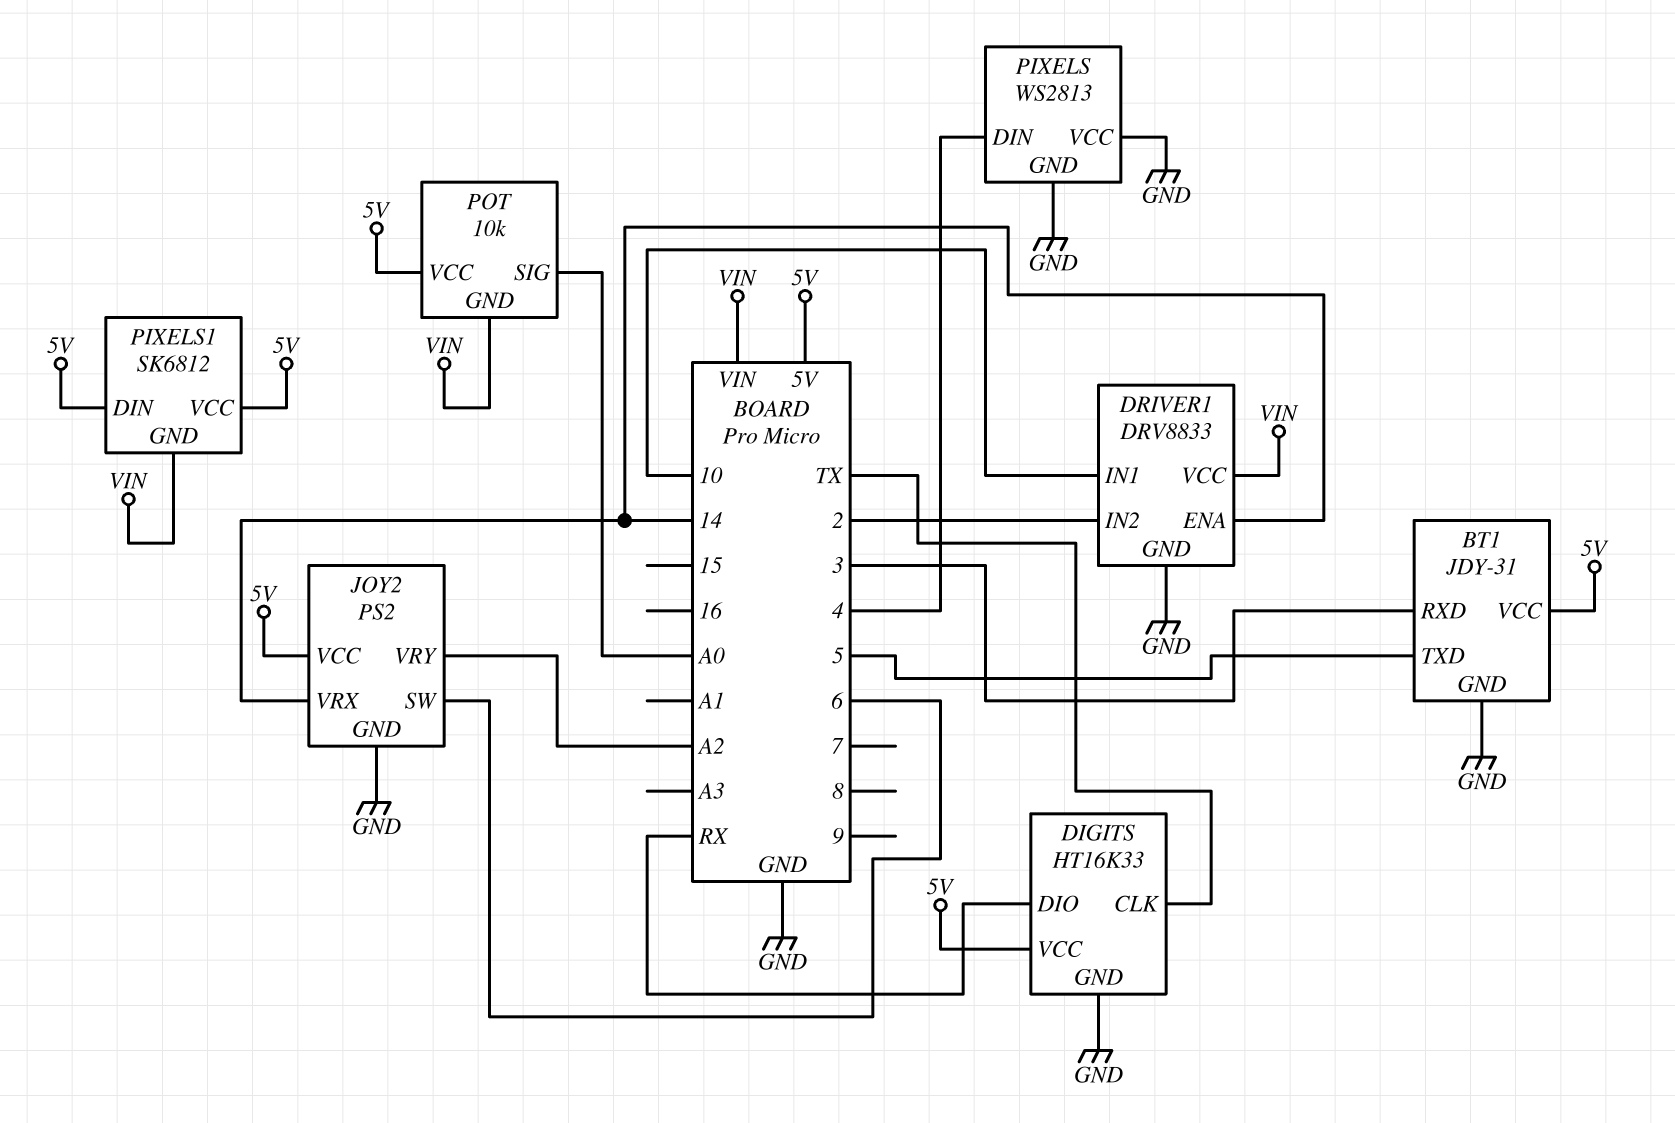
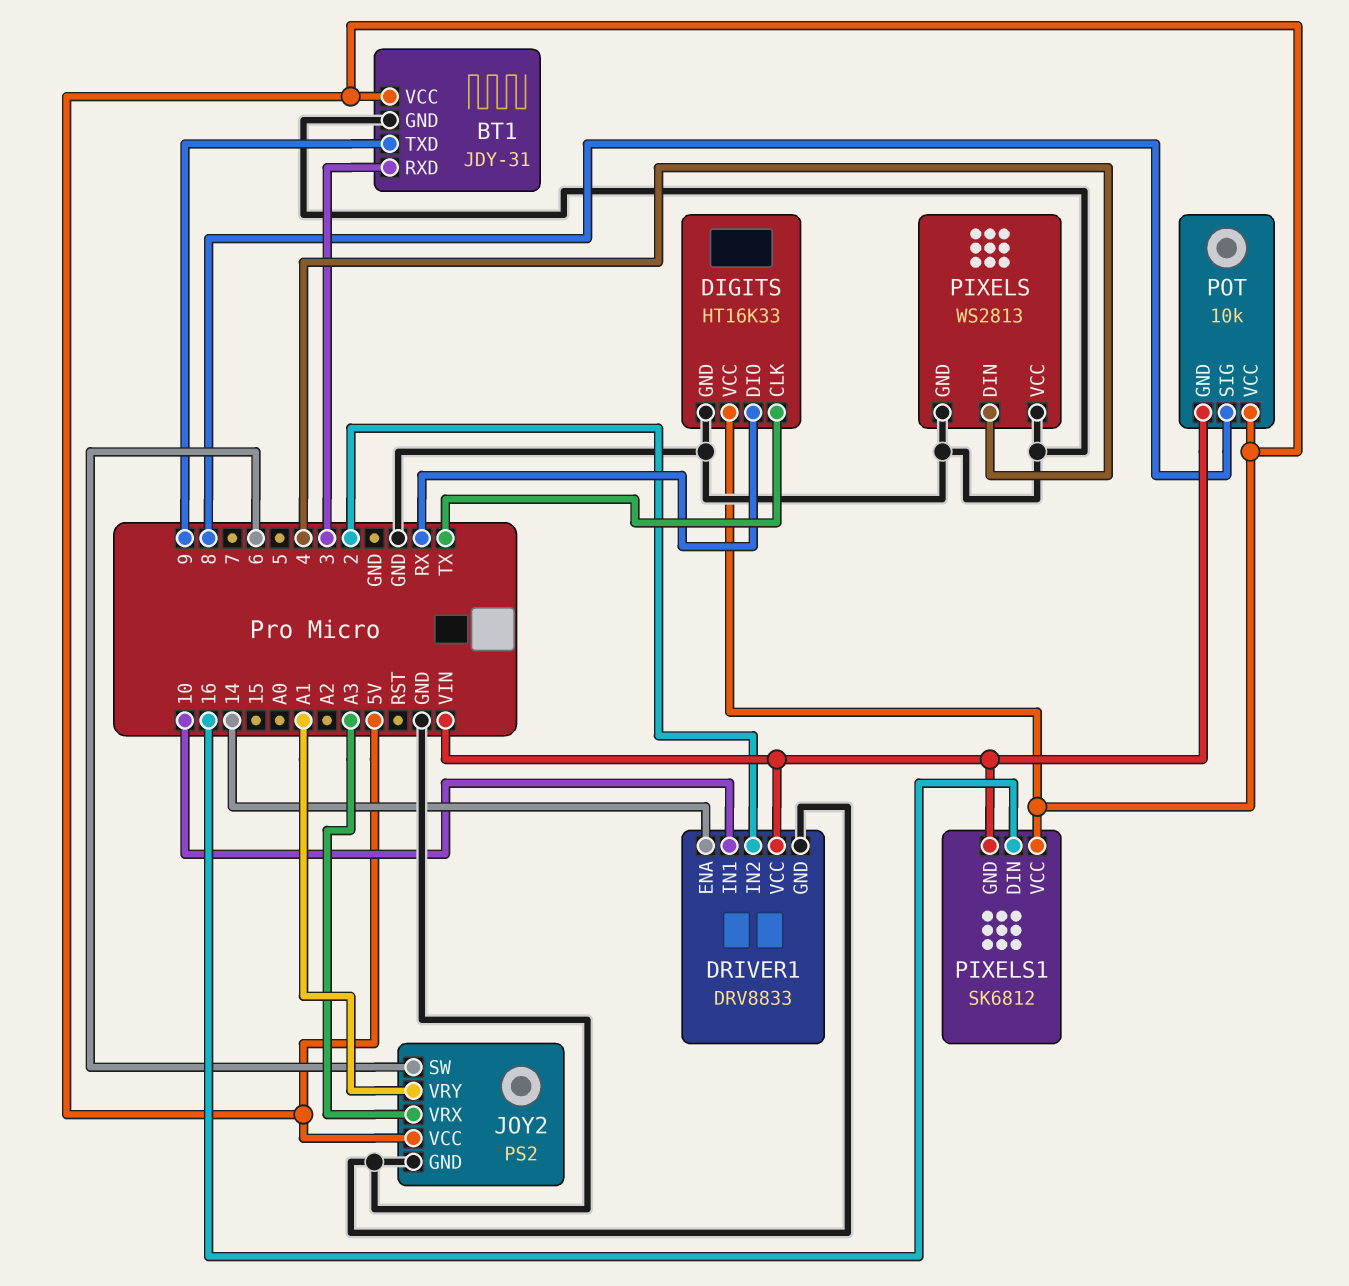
BT1 pin TXD: 5 -> 9
JOY2 pin VRX: 14 -> A3
JOY2 pin VRY: A2 -> A1
PIXELS1 pin DIN: 5V -> 16
POT pin SIG: A0 -> 8

